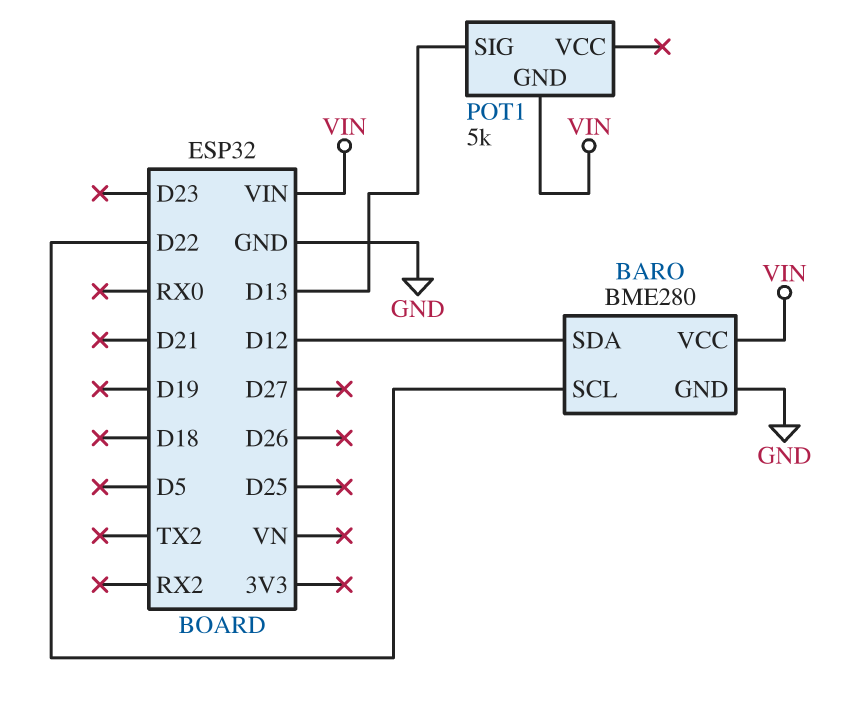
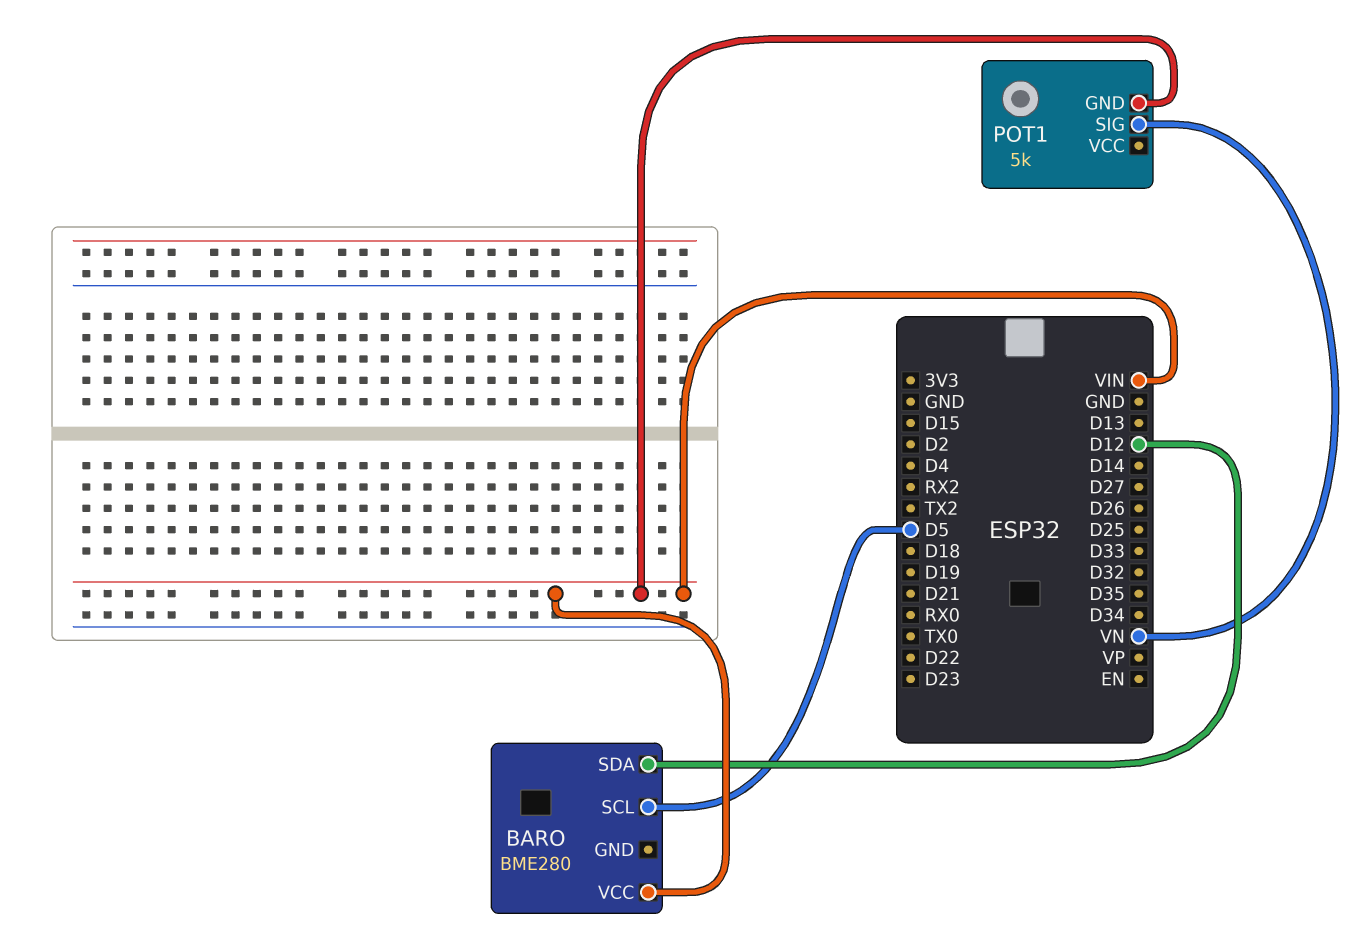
BARO pin GND: GND -> none
BARO pin SCL: D22 -> D5
POT1 pin SIG: D13 -> VN

